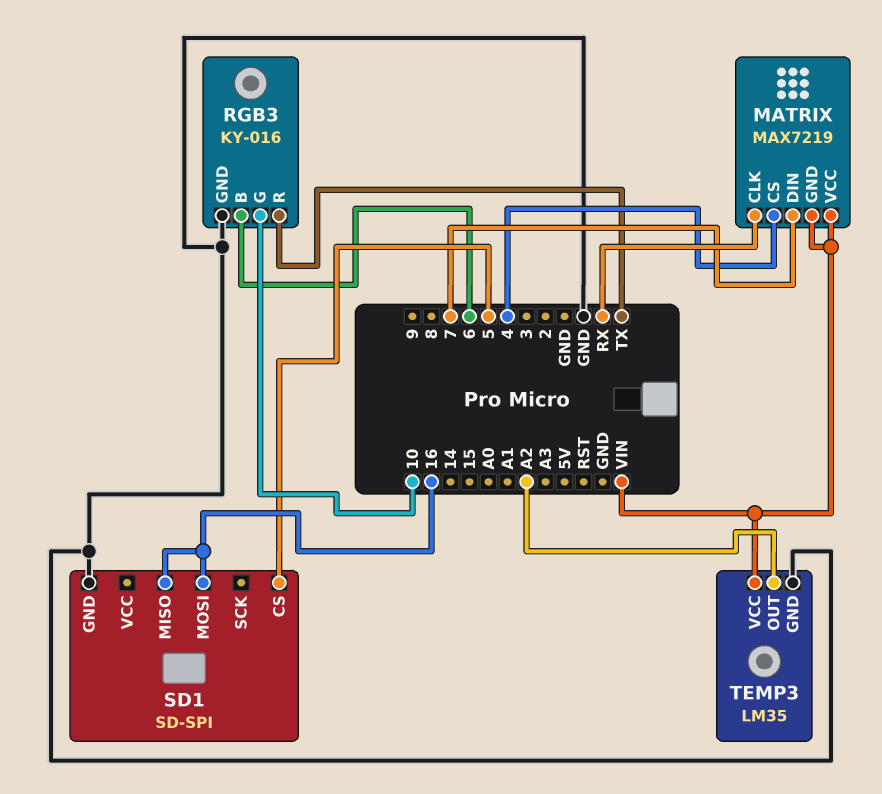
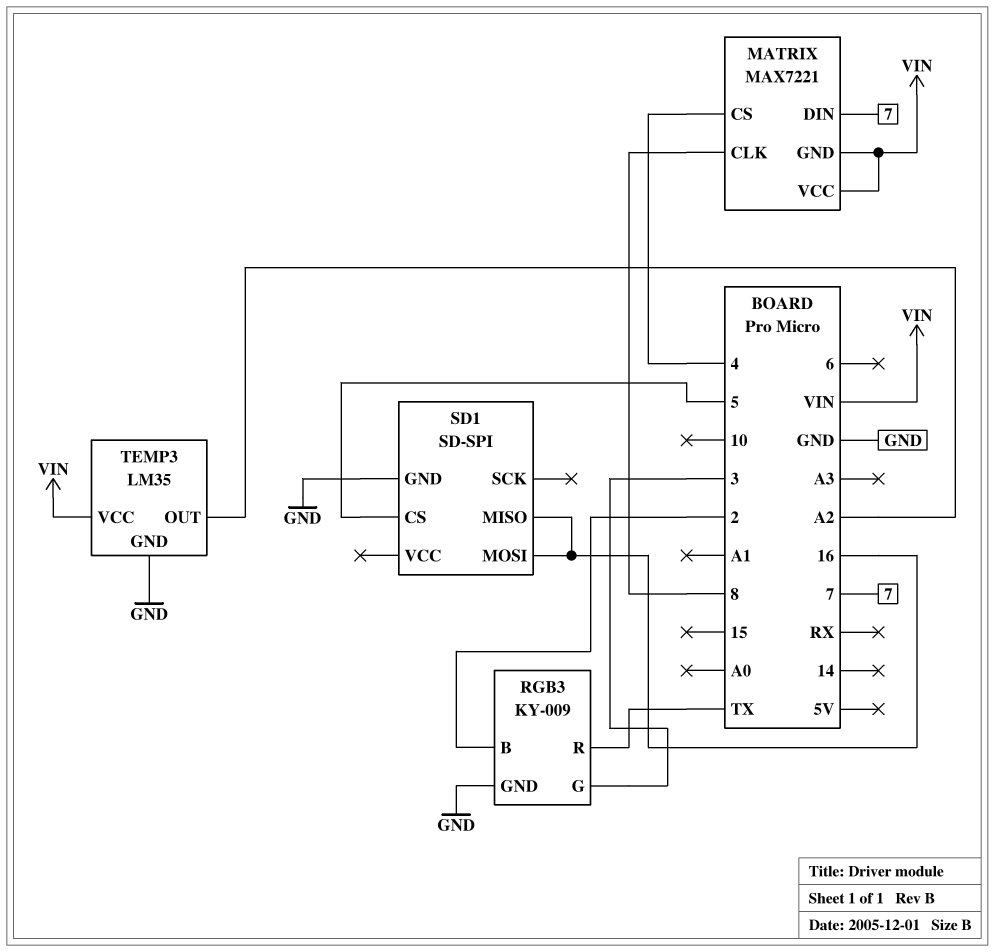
MATRIX: MAX7219 -> MAX7221
MATRIX pin CLK: RX -> 8
RGB3: KY-016 -> KY-009
RGB3 pin B: 6 -> 2
RGB3 pin G: 10 -> 3

